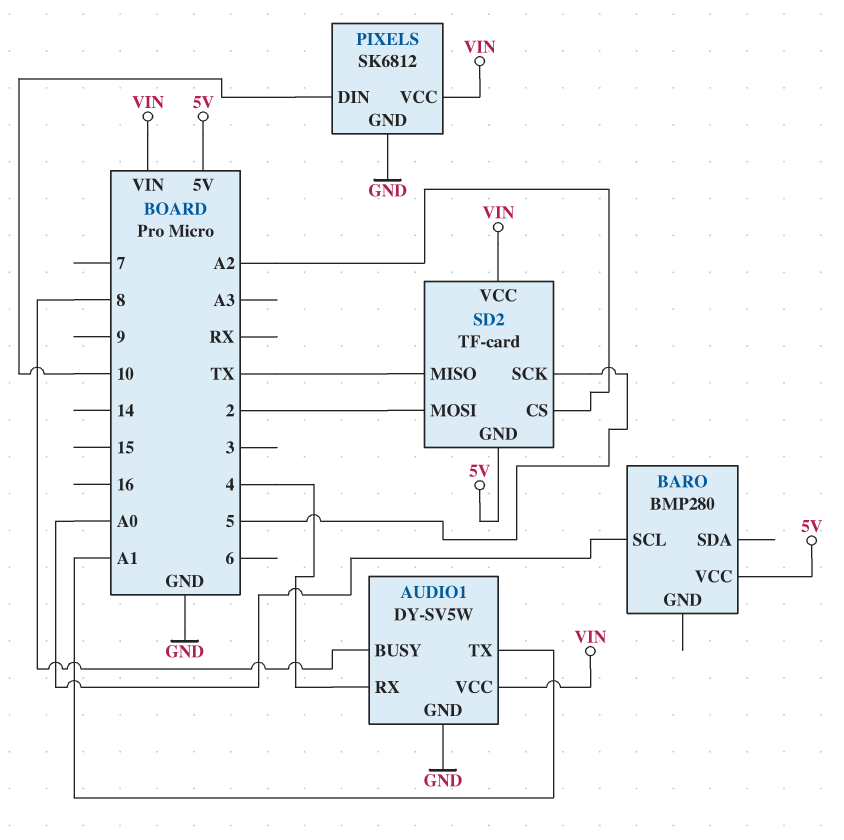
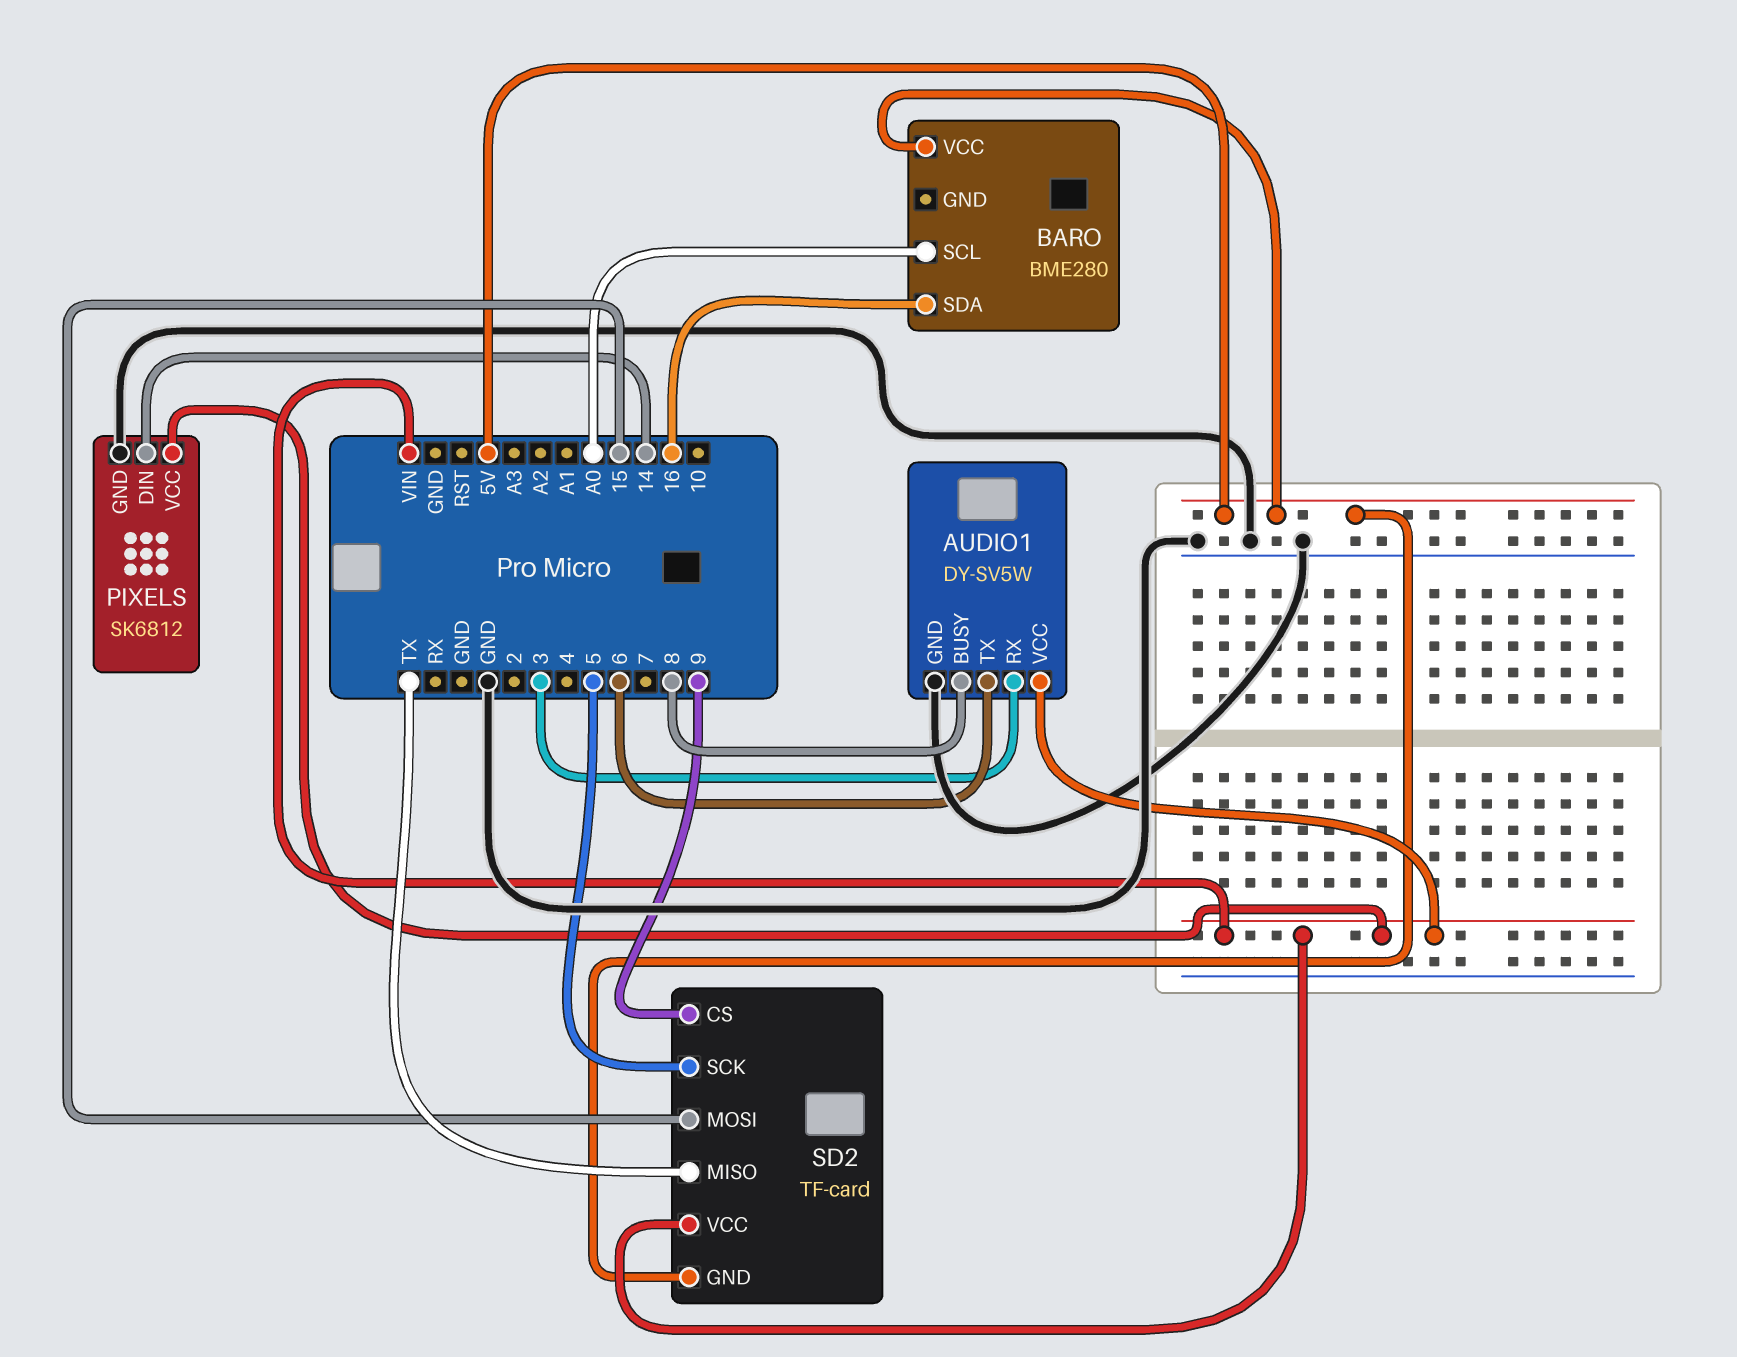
AUDIO1 pin RX: 4 -> 3
AUDIO1 pin TX: A1 -> 6
BARO: BMP280 -> BME280
BARO pin SDA: none -> 16
PIXELS pin DIN: 10 -> 14
SD2 pin CS: A2 -> 9
SD2 pin MOSI: 2 -> 15

